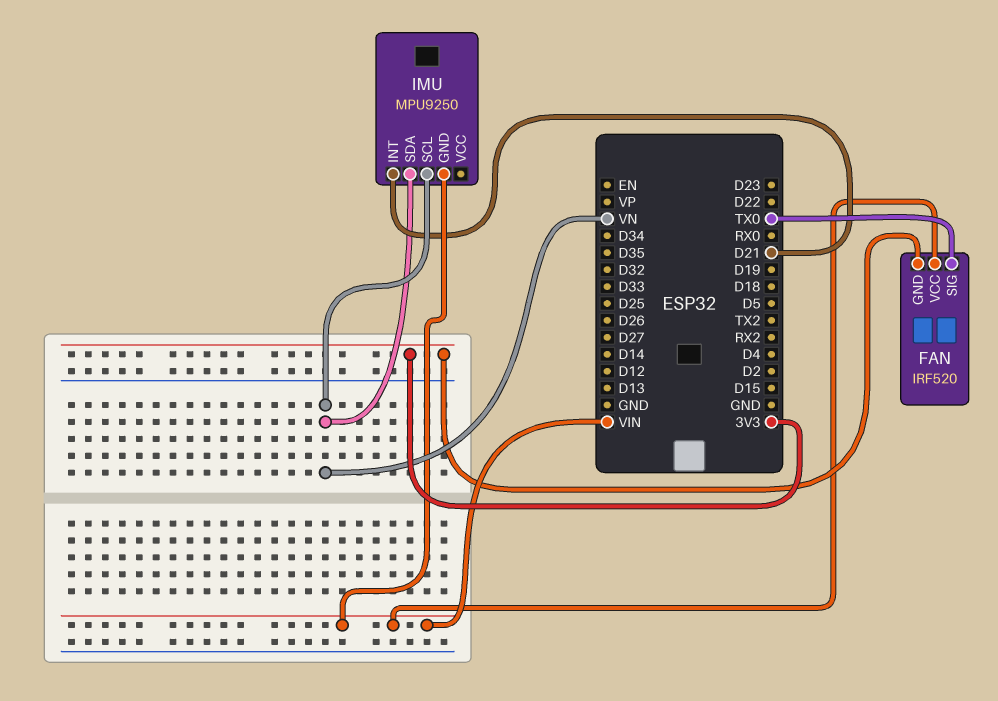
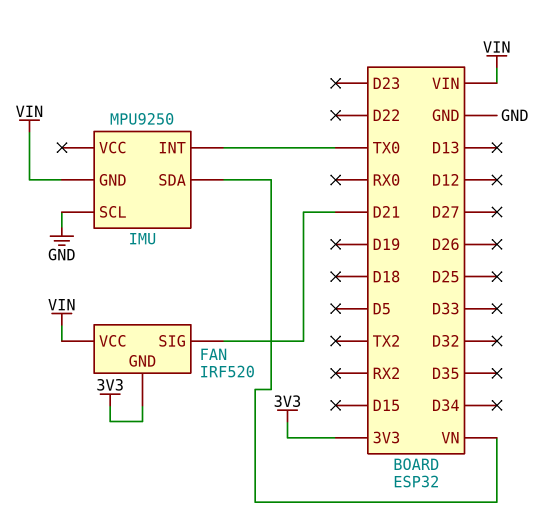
FAN pin SIG: TX0 -> D21
IMU pin INT: D21 -> TX0
IMU pin SCL: VN -> GND

